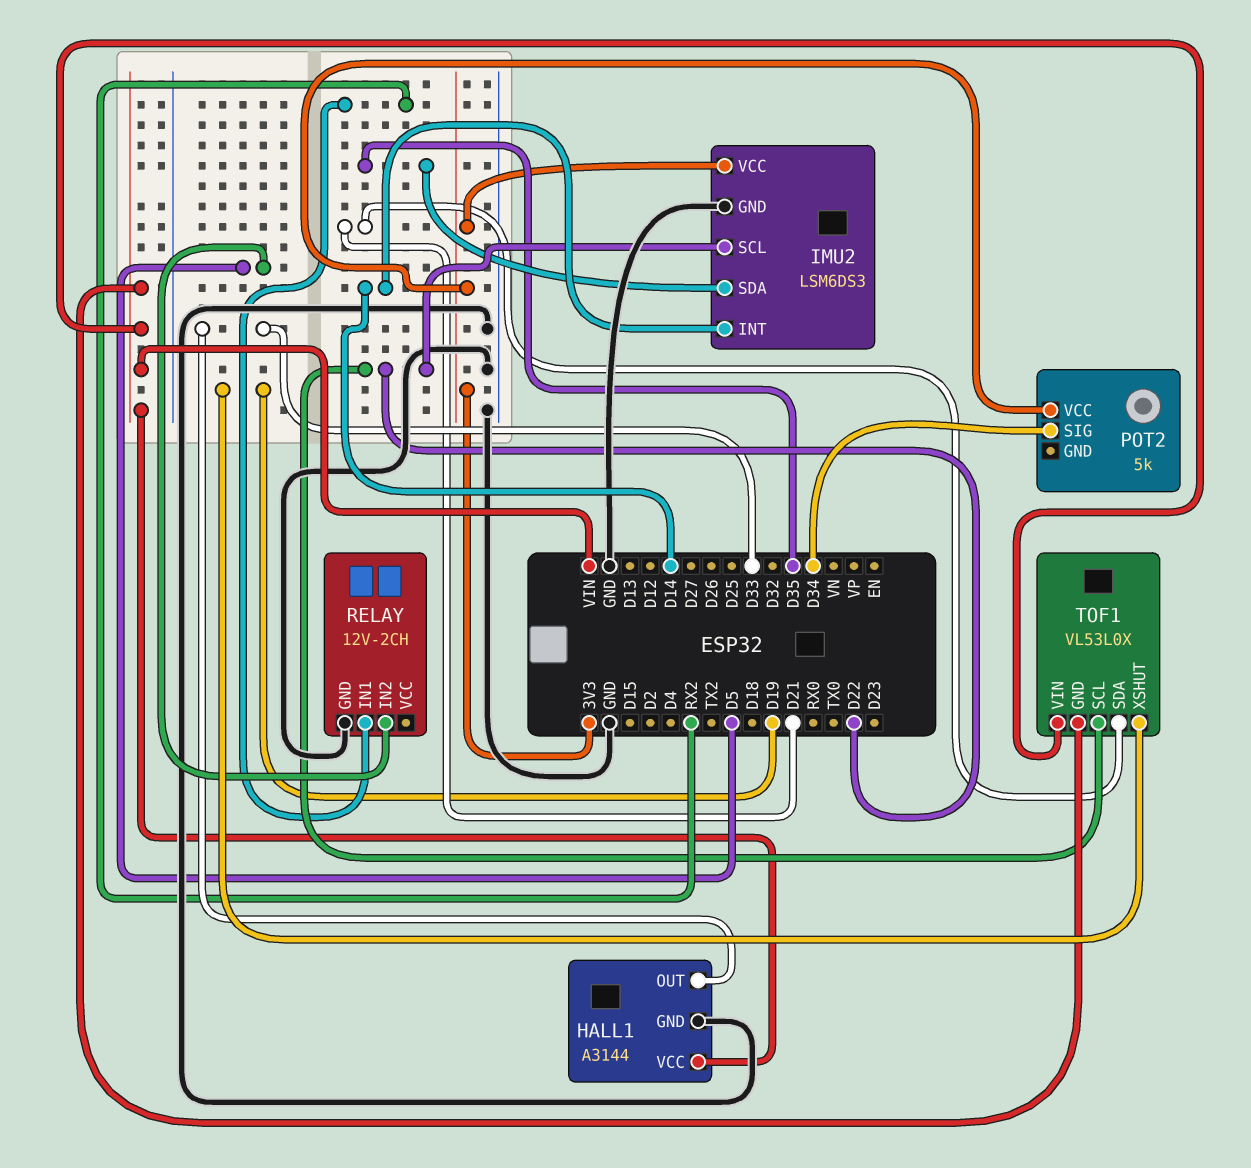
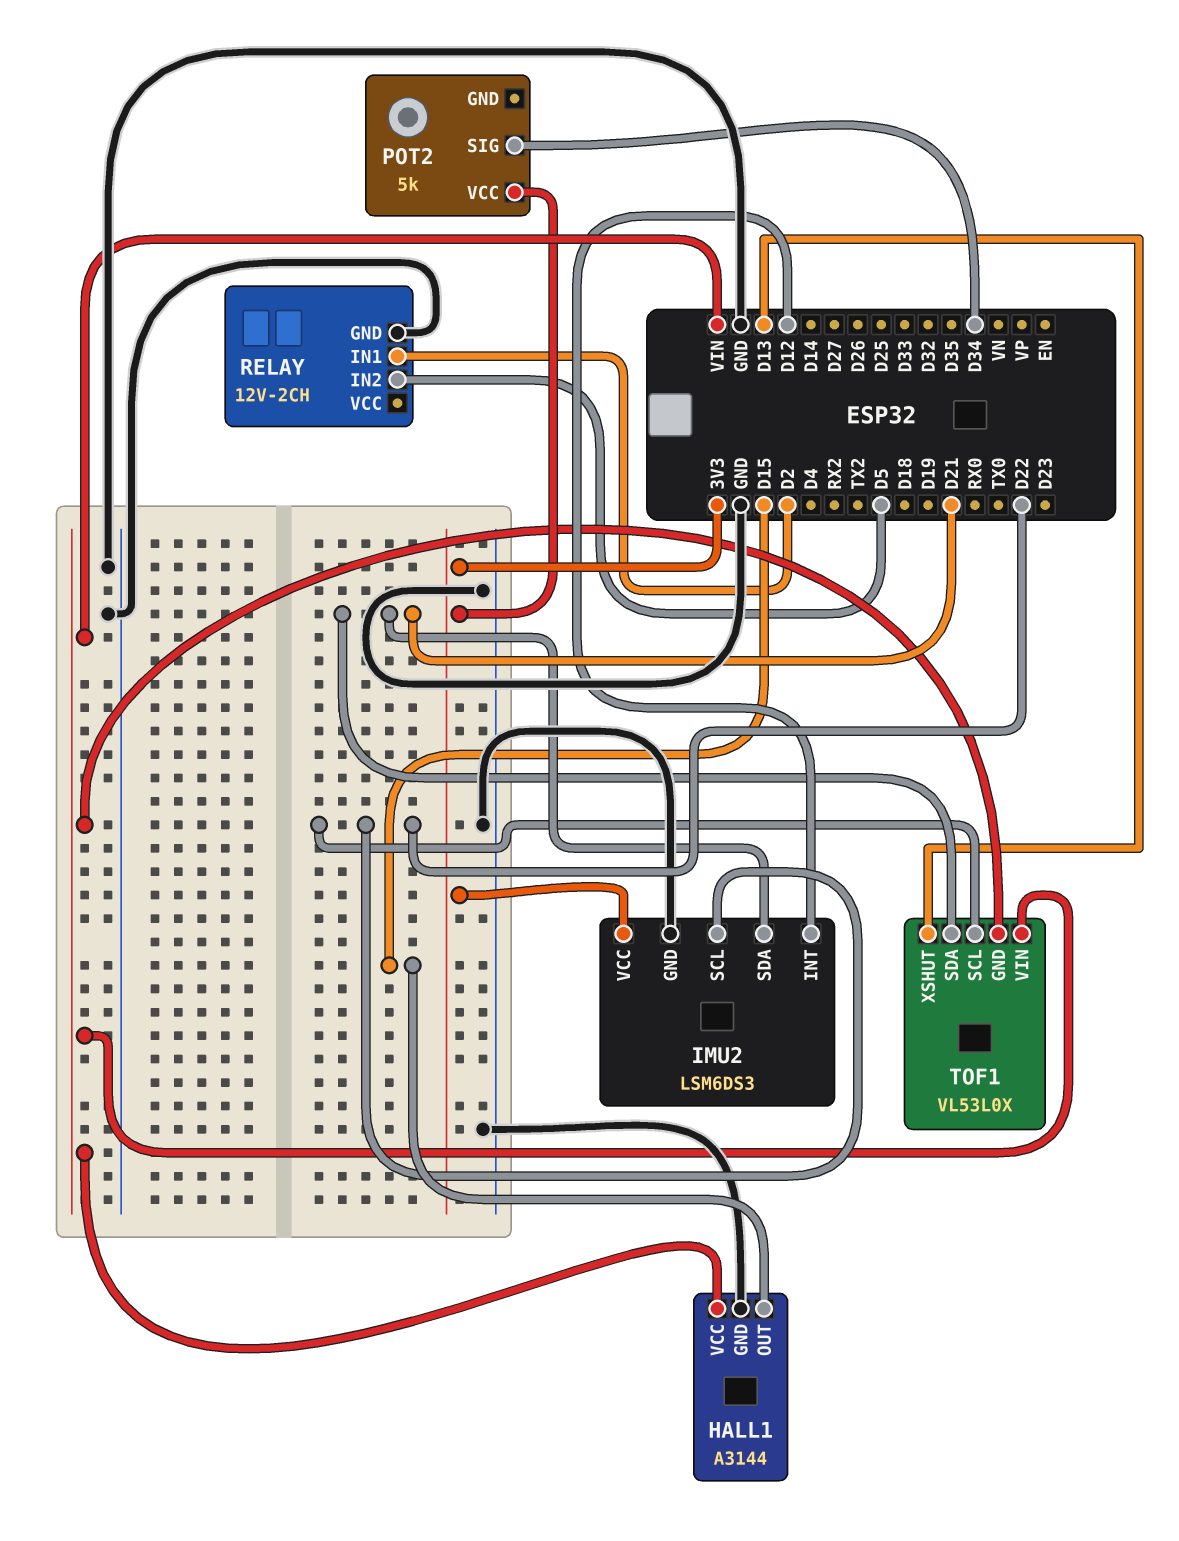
HALL1 pin OUT: D33 -> D15
IMU2 pin INT: D14 -> D12
IMU2 pin SDA: D35 -> D21
RELAY pin IN1: RX2 -> D2
TOF1 pin XSHUT: D19 -> D13

